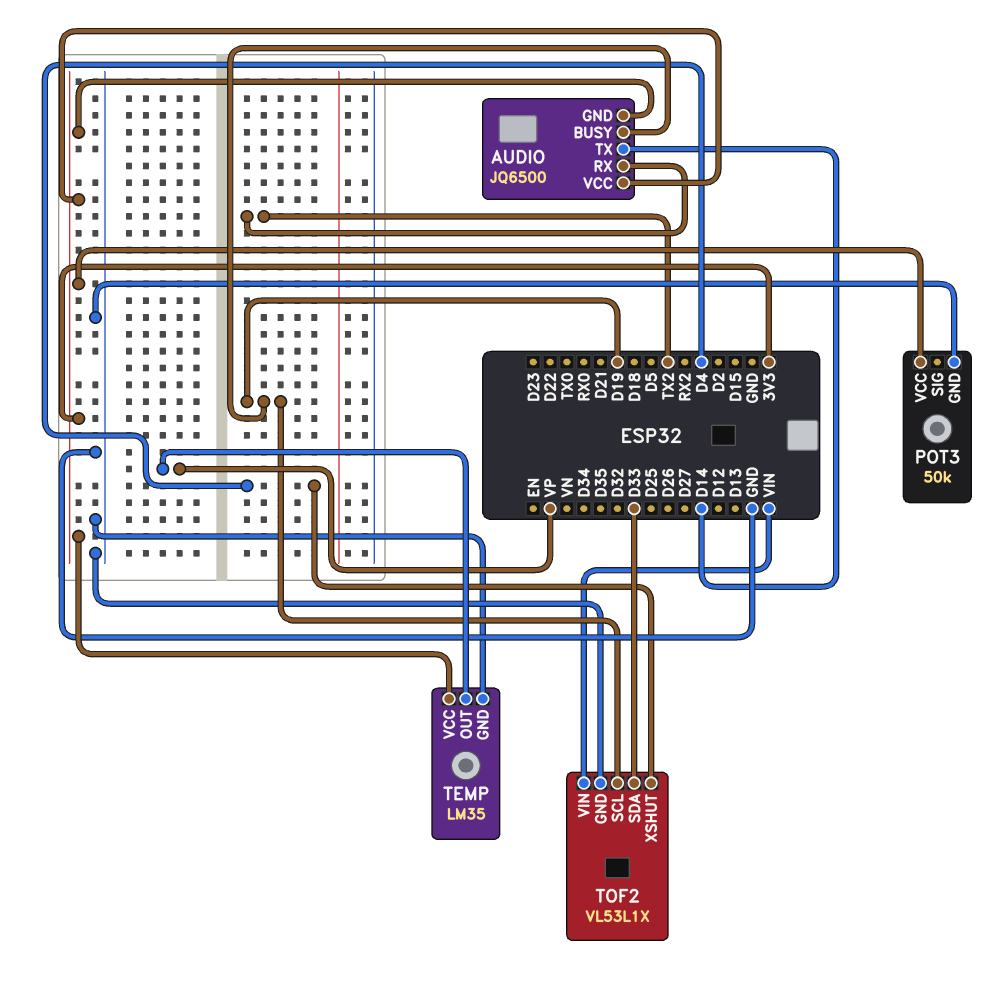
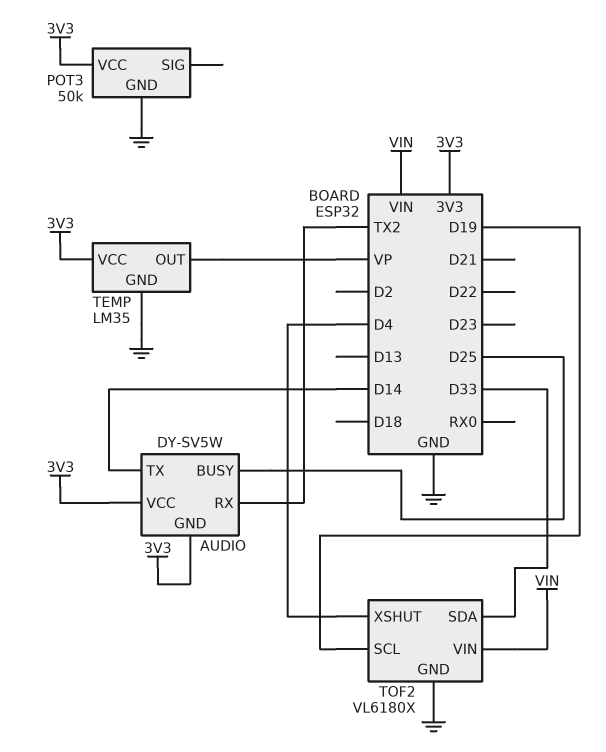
AUDIO: JQ6500 -> DY-SV5W
AUDIO pin BUSY: D19 -> D25
TOF2: VL53L1X -> VL6180X

